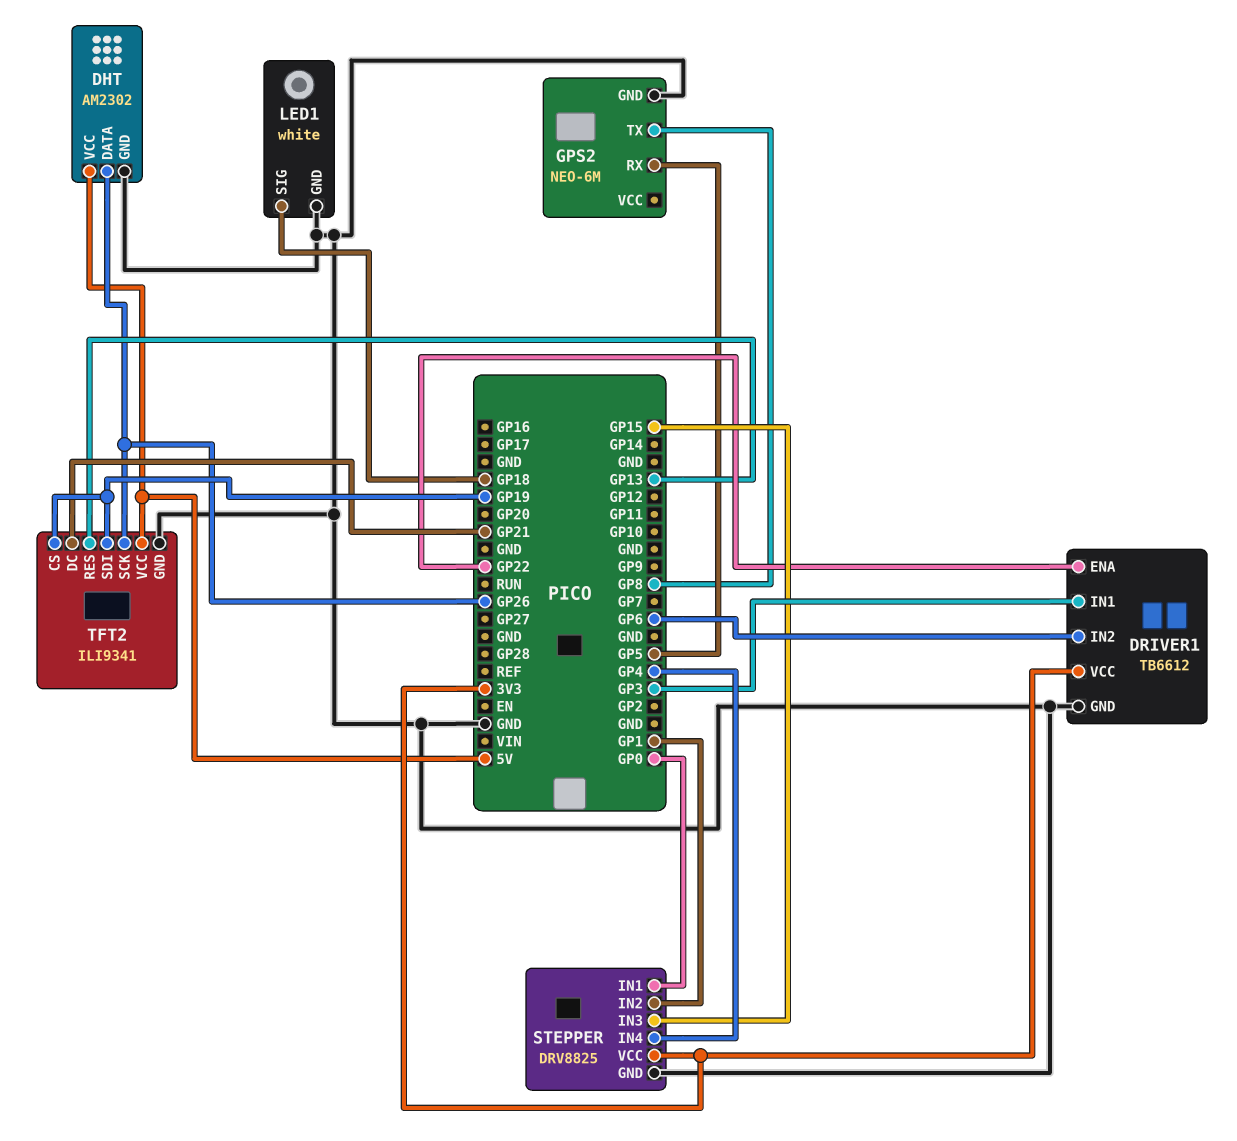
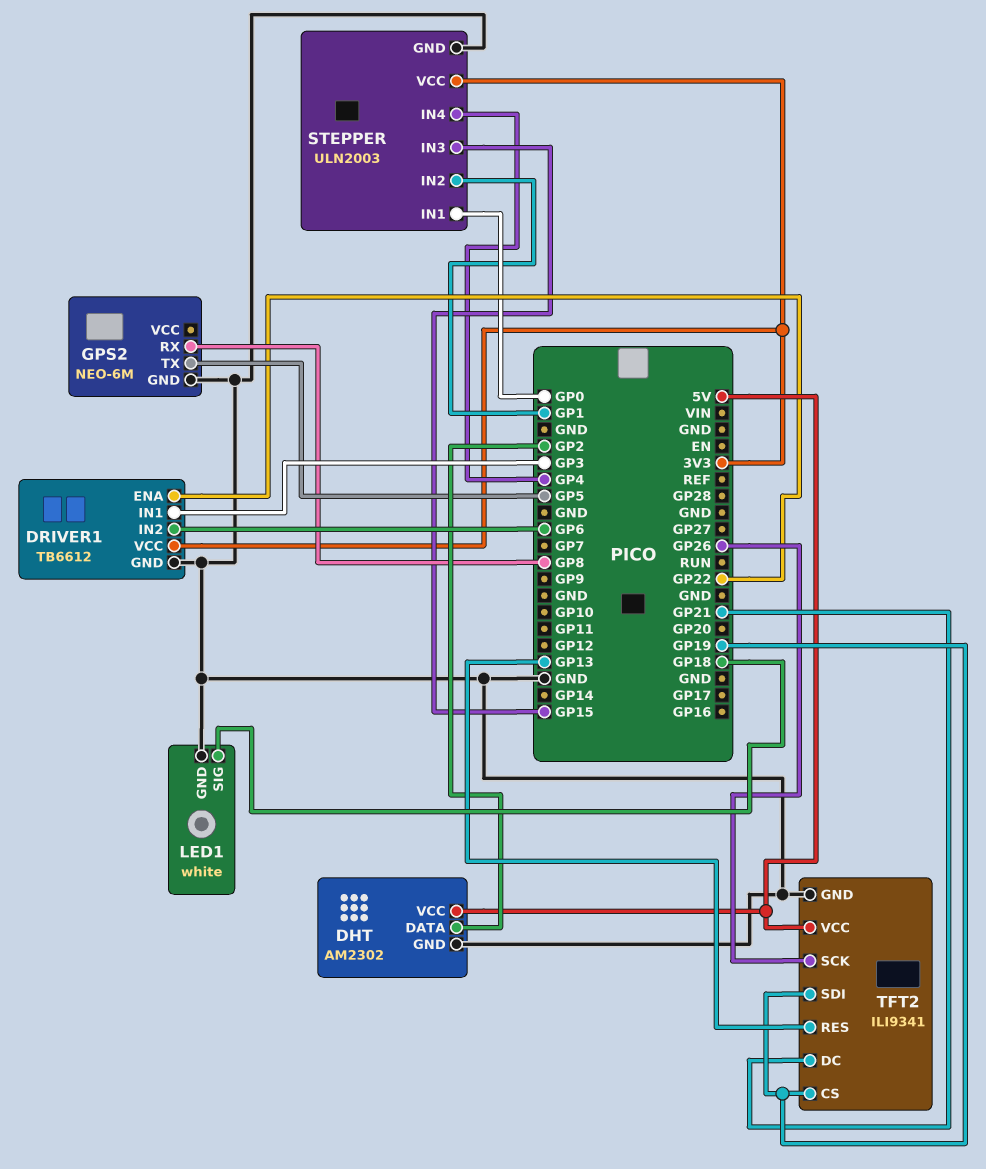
DHT pin DATA: GP26 -> GP2
GPS2 pin RX: GP5 -> GP8
GPS2 pin TX: GP8 -> GP5
STEPPER: DRV8825 -> ULN2003

